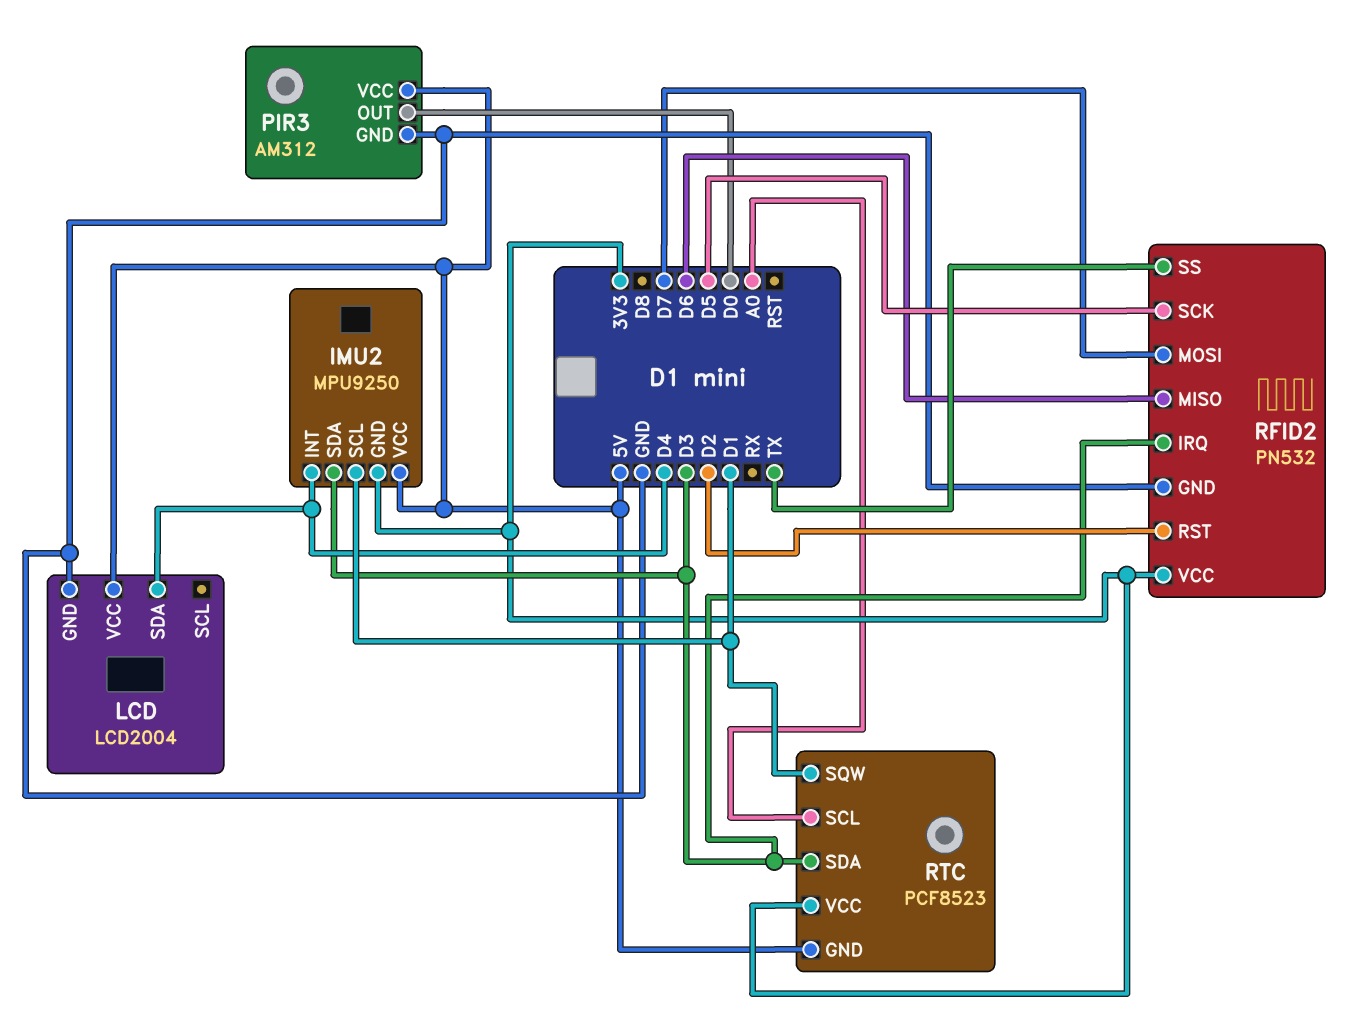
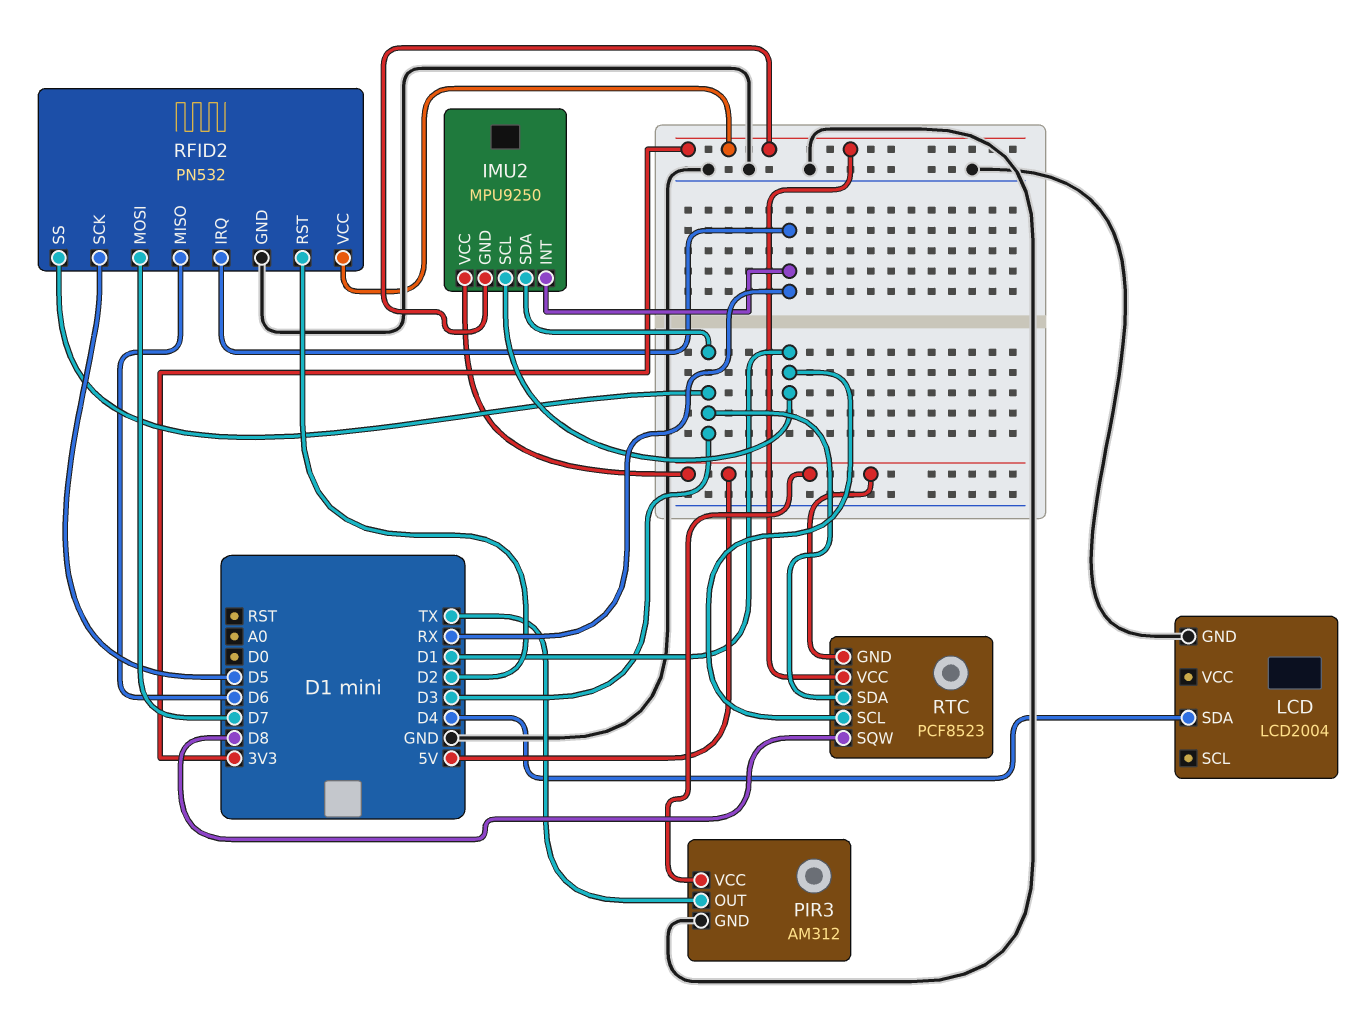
IMU2 pin INT: D4 -> RX
LCD pin VCC: 5V -> none
PIR3 pin OUT: D0 -> TX
RFID2 pin IRQ: D3 -> RX
RFID2 pin SS: TX -> D3
RTC pin SCL: A0 -> D1
RTC pin SQW: D1 -> D8

